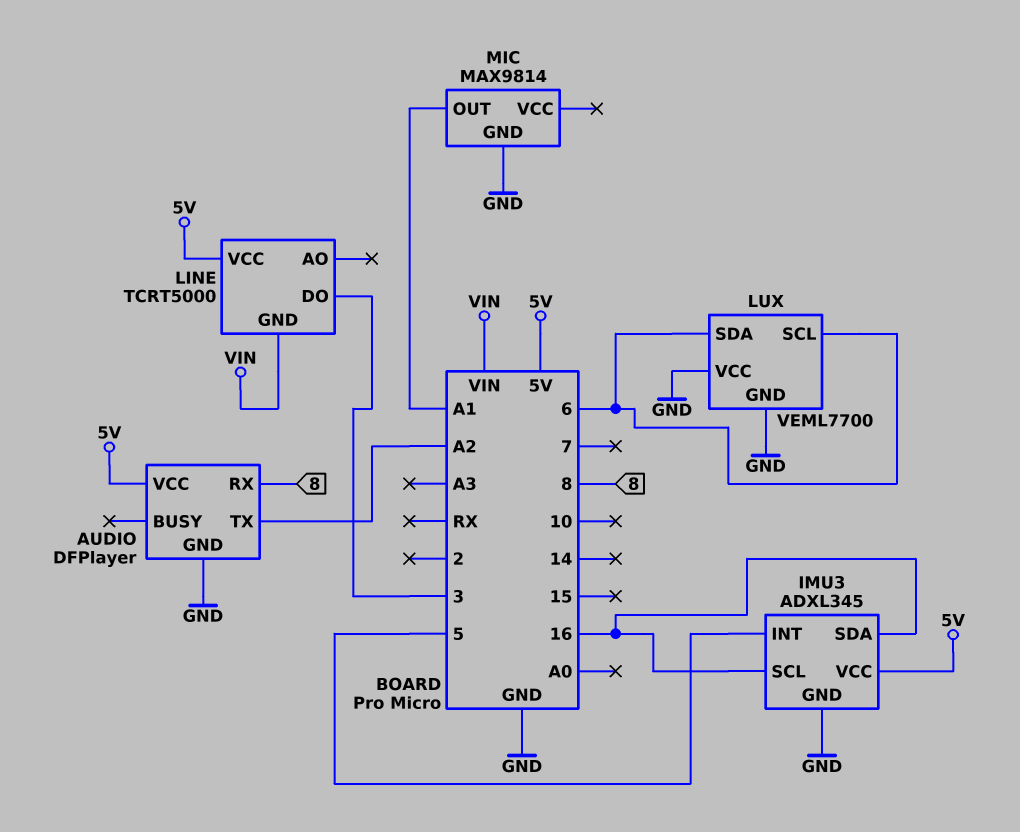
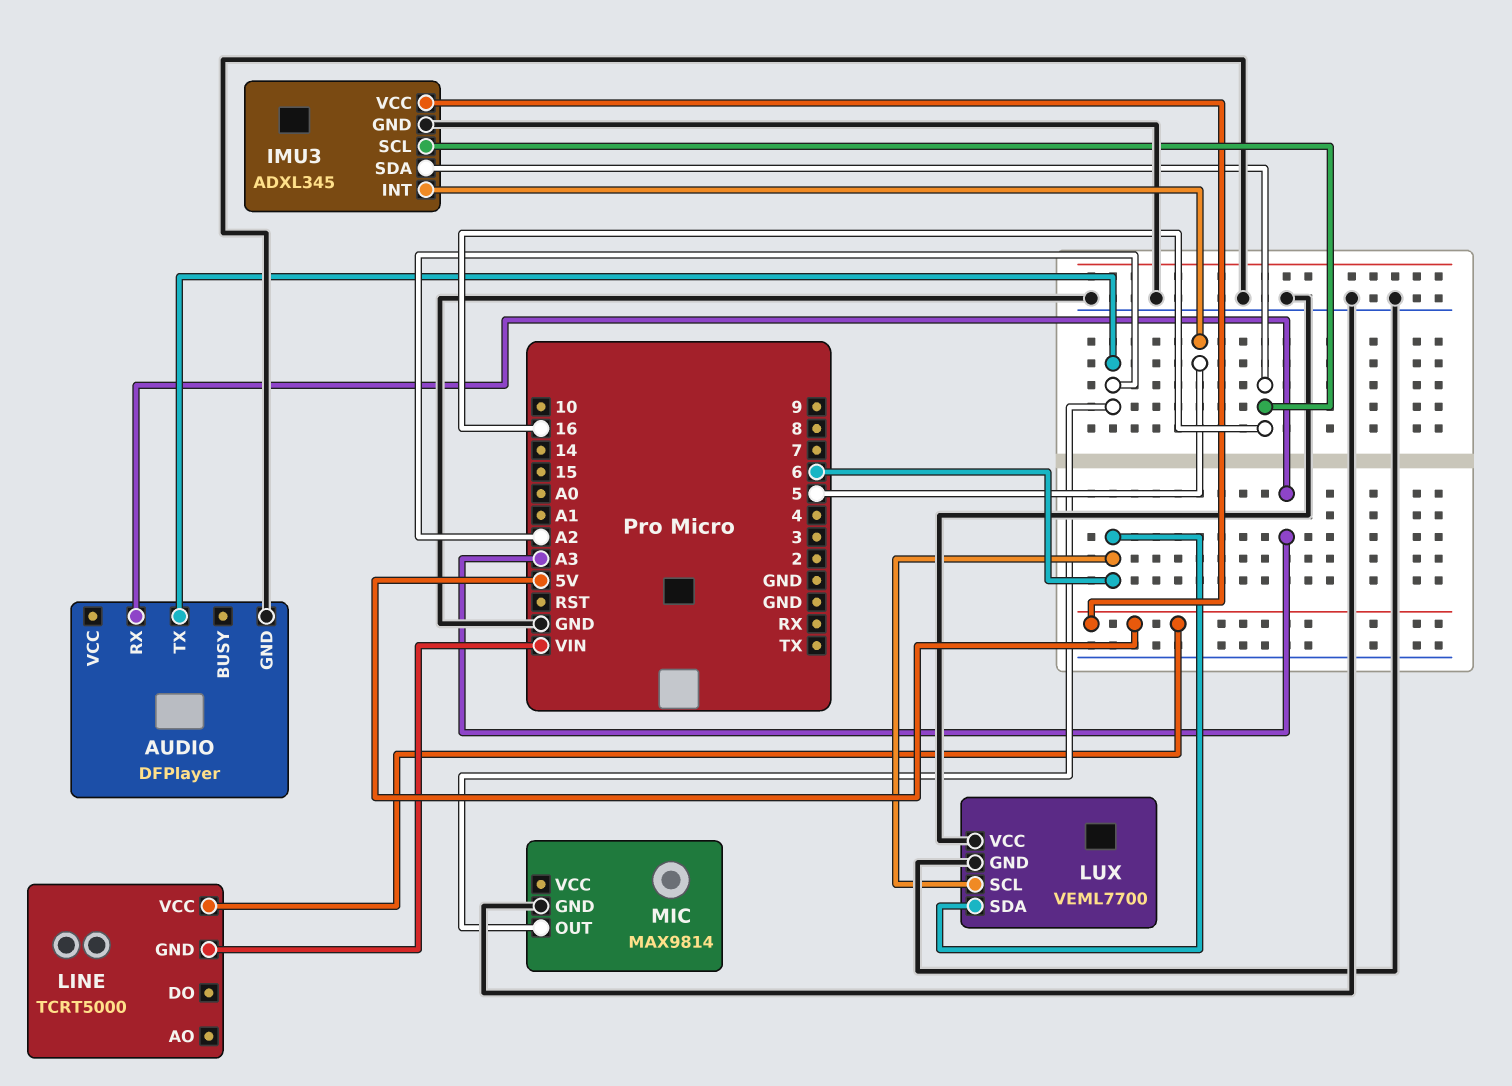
AUDIO pin RX: 8 -> A3
AUDIO pin VCC: 5V -> none
LINE pin DO: 3 -> none
MIC pin OUT: A1 -> A2

